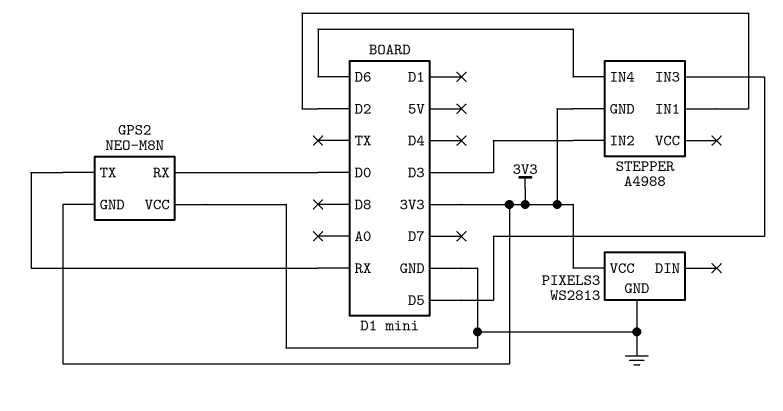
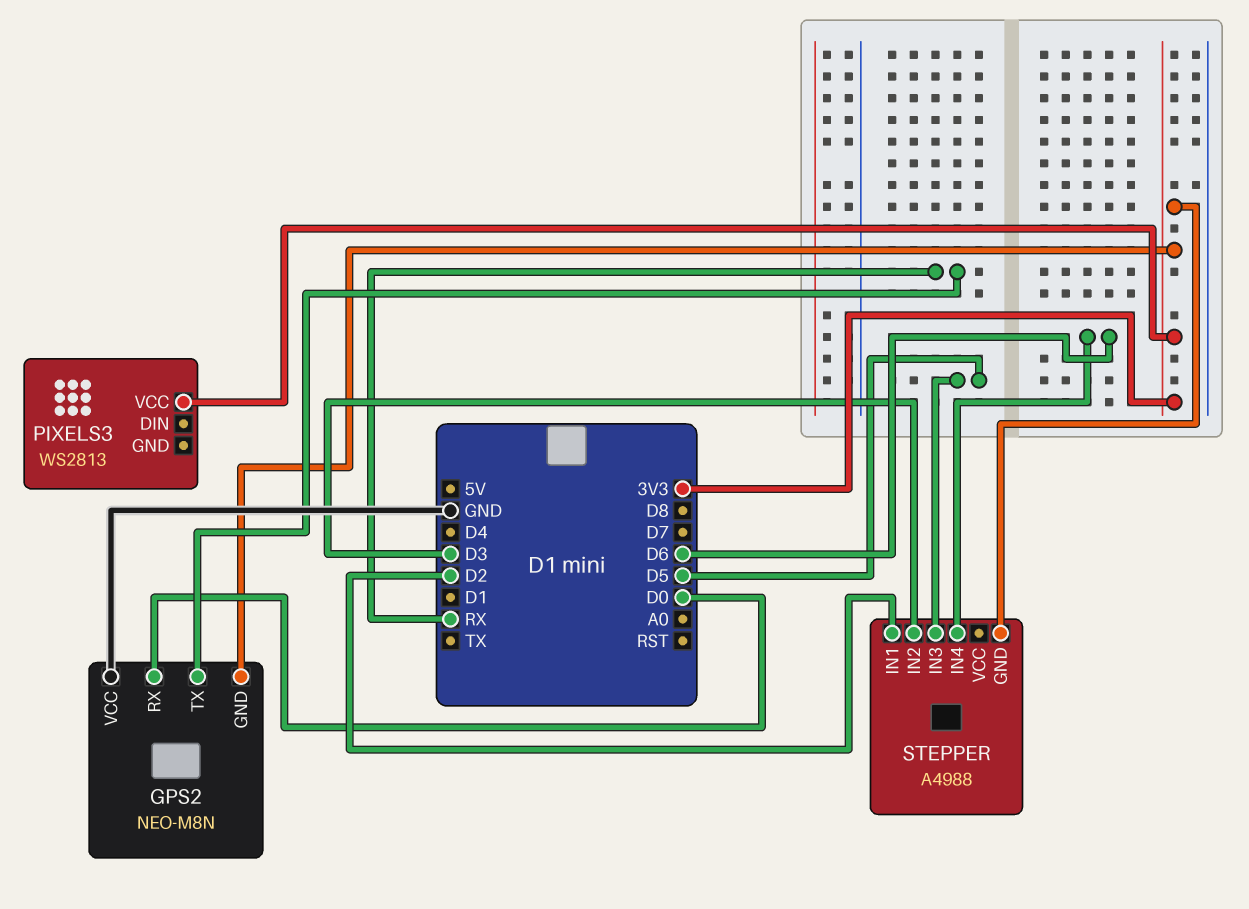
PIXELS3 pin GND: GND -> none

